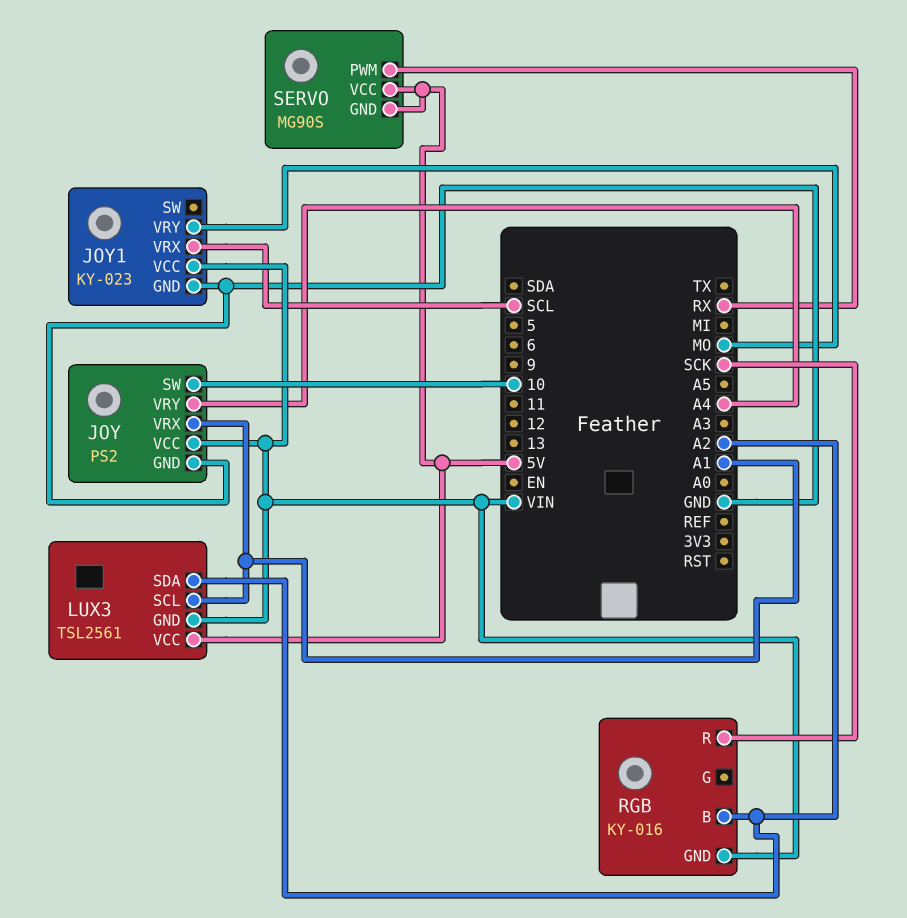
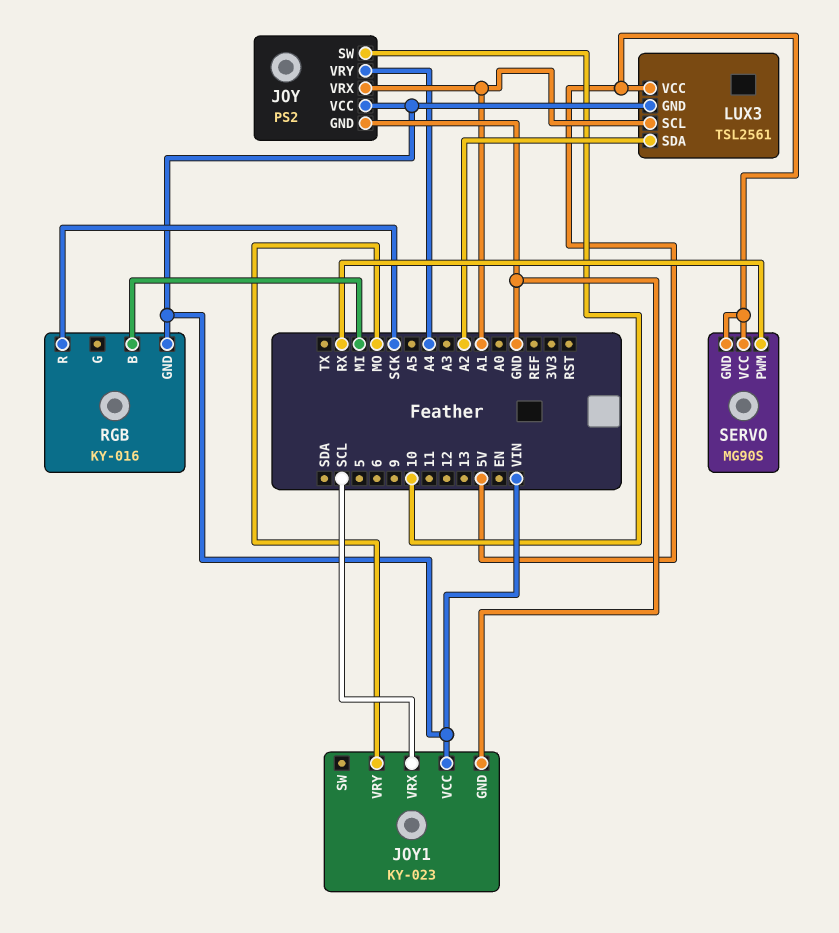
RGB pin B: A2 -> MI

